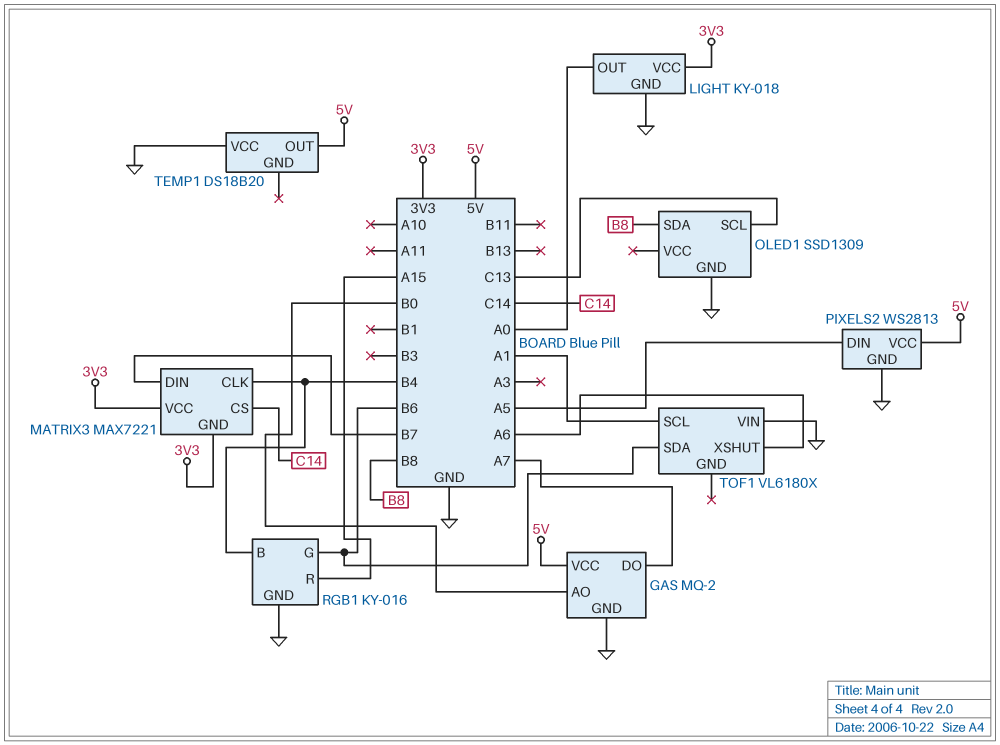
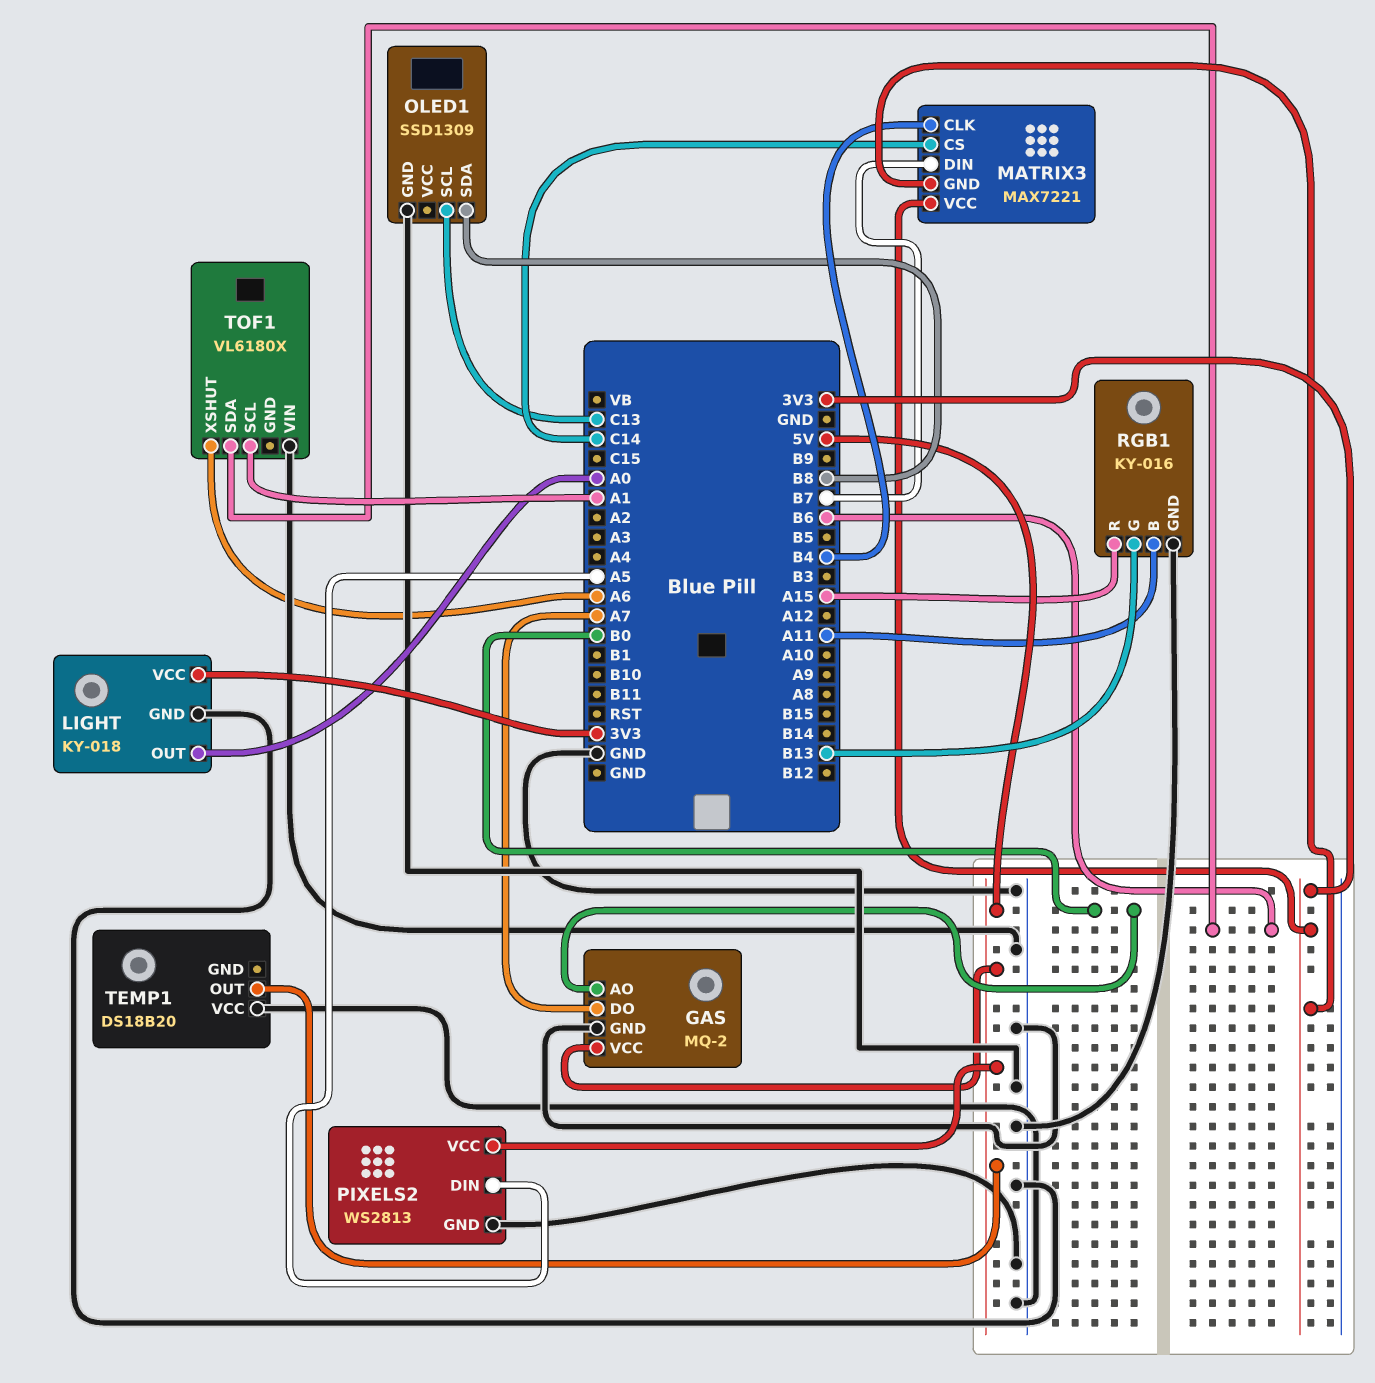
RGB1 pin B: B4 -> A11
RGB1 pin G: B6 -> B13

